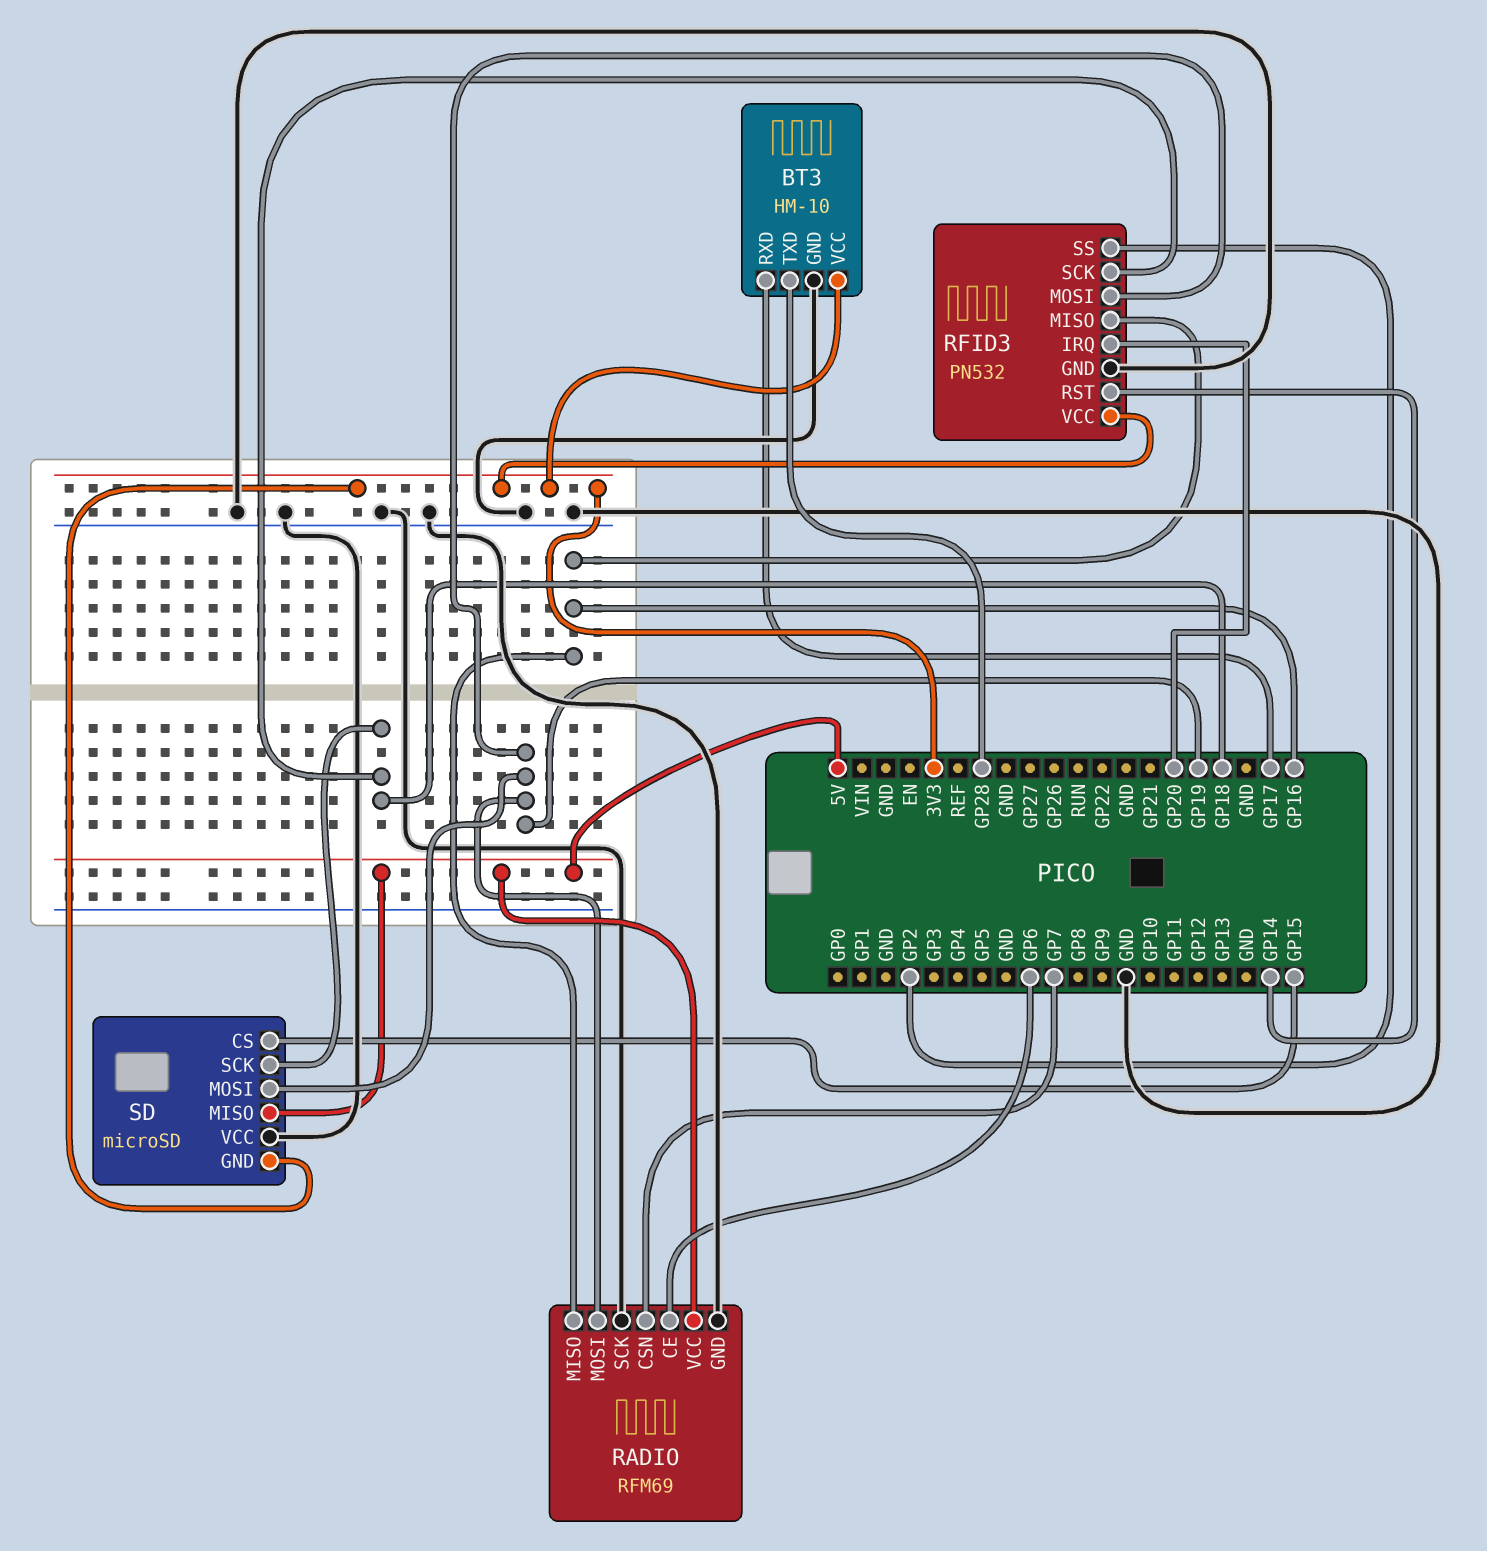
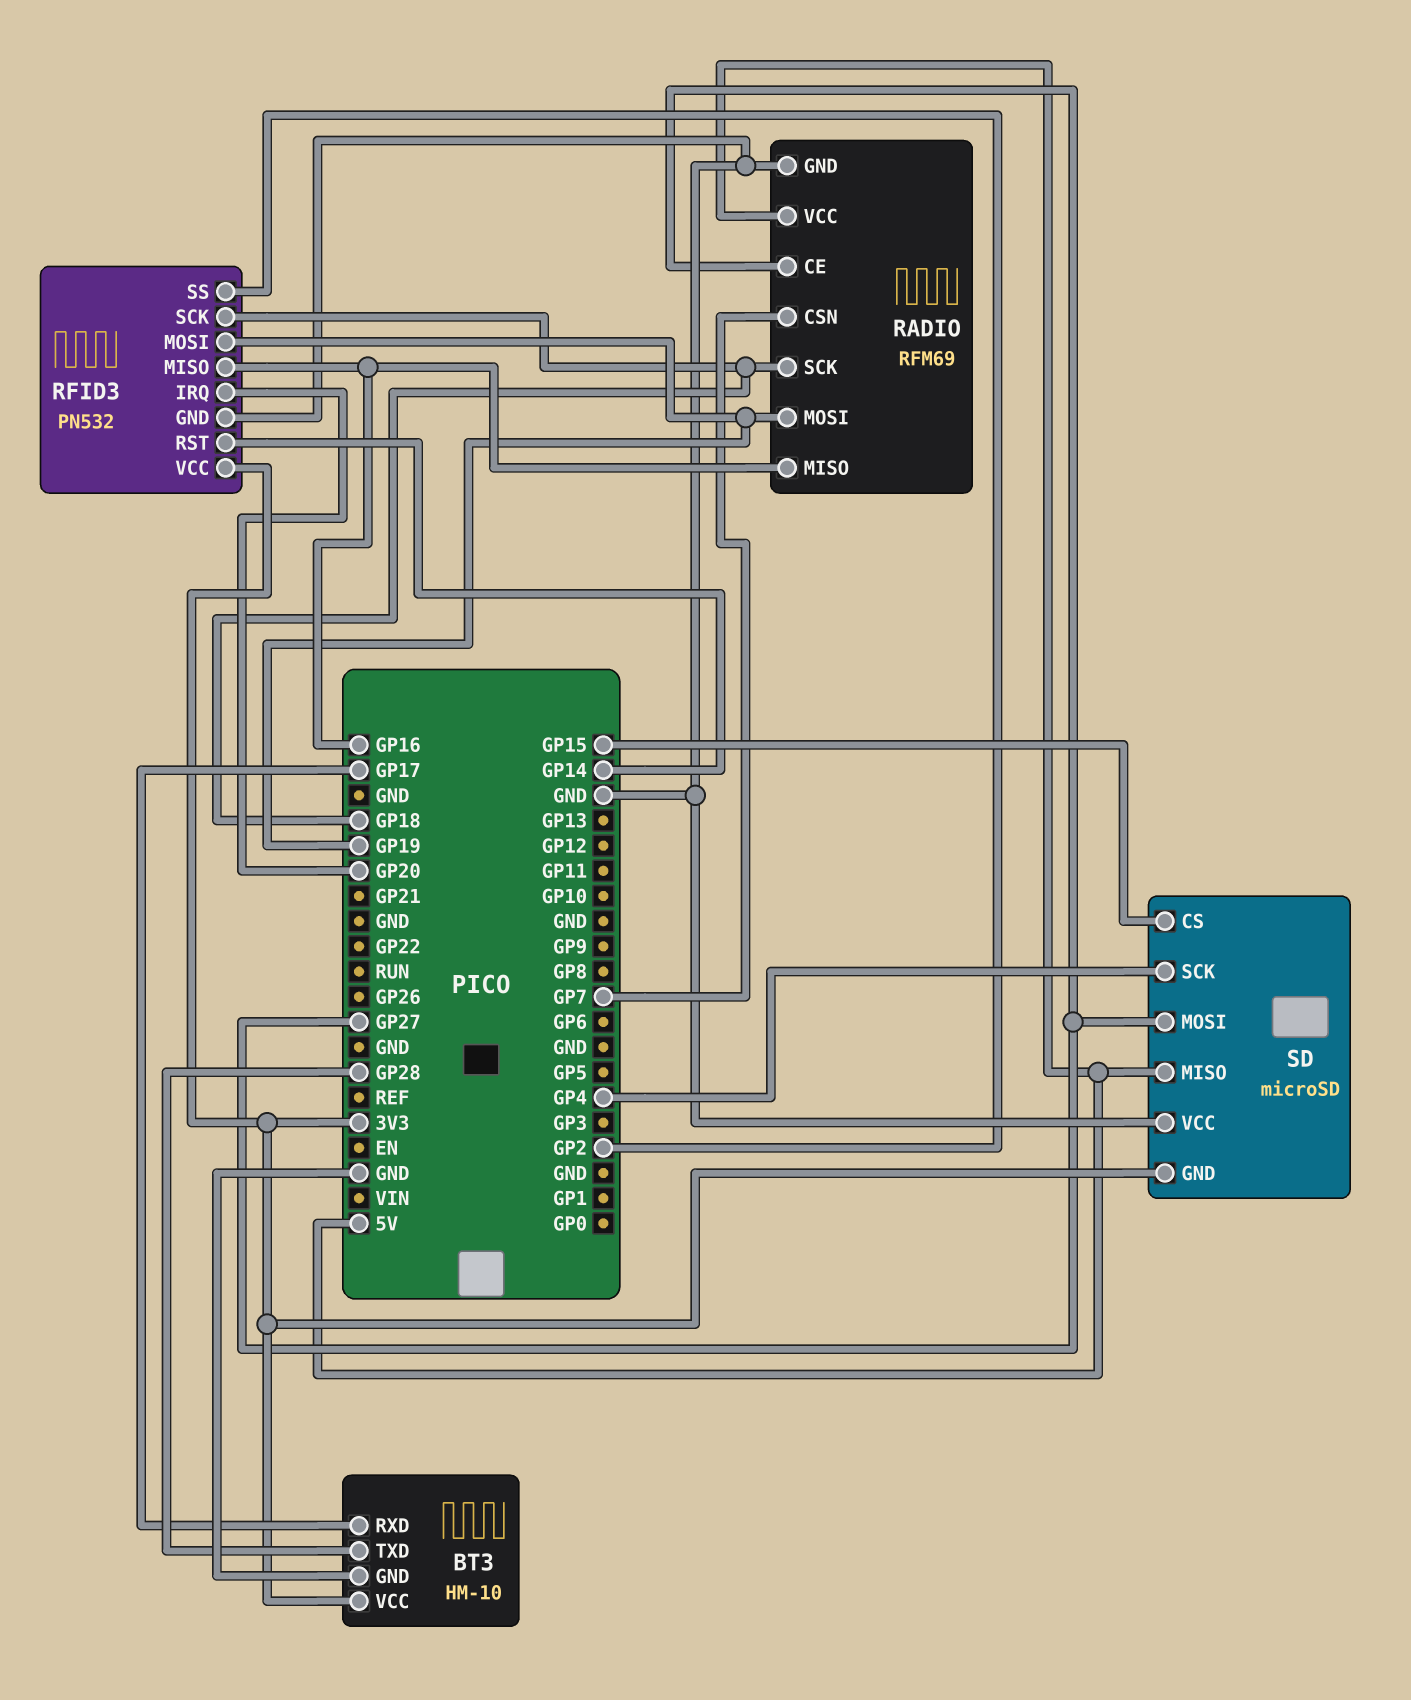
RADIO pin CE: GP6 -> GP27
RADIO pin SCK: GND -> GP18
SD pin MOSI: GP19 -> GP27
SD pin SCK: GP18 -> GP4

